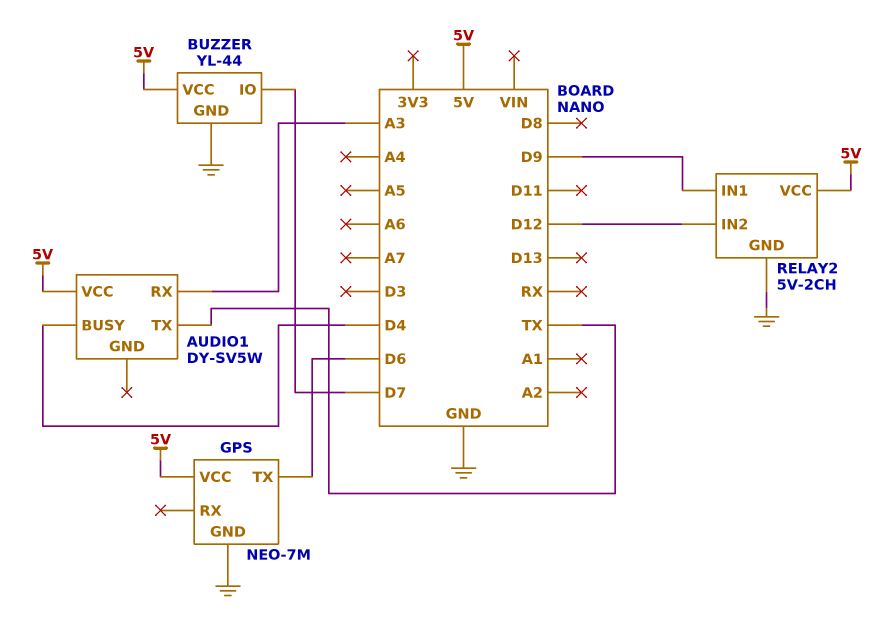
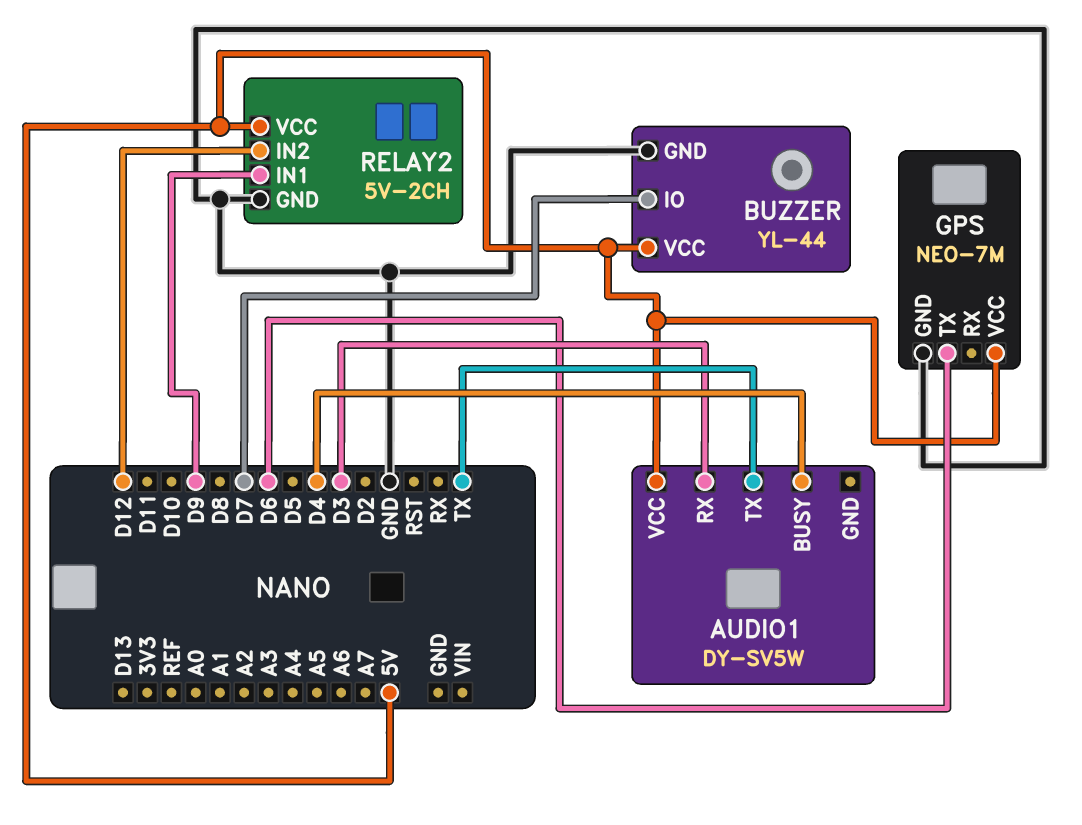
AUDIO1 pin RX: A3 -> D3

